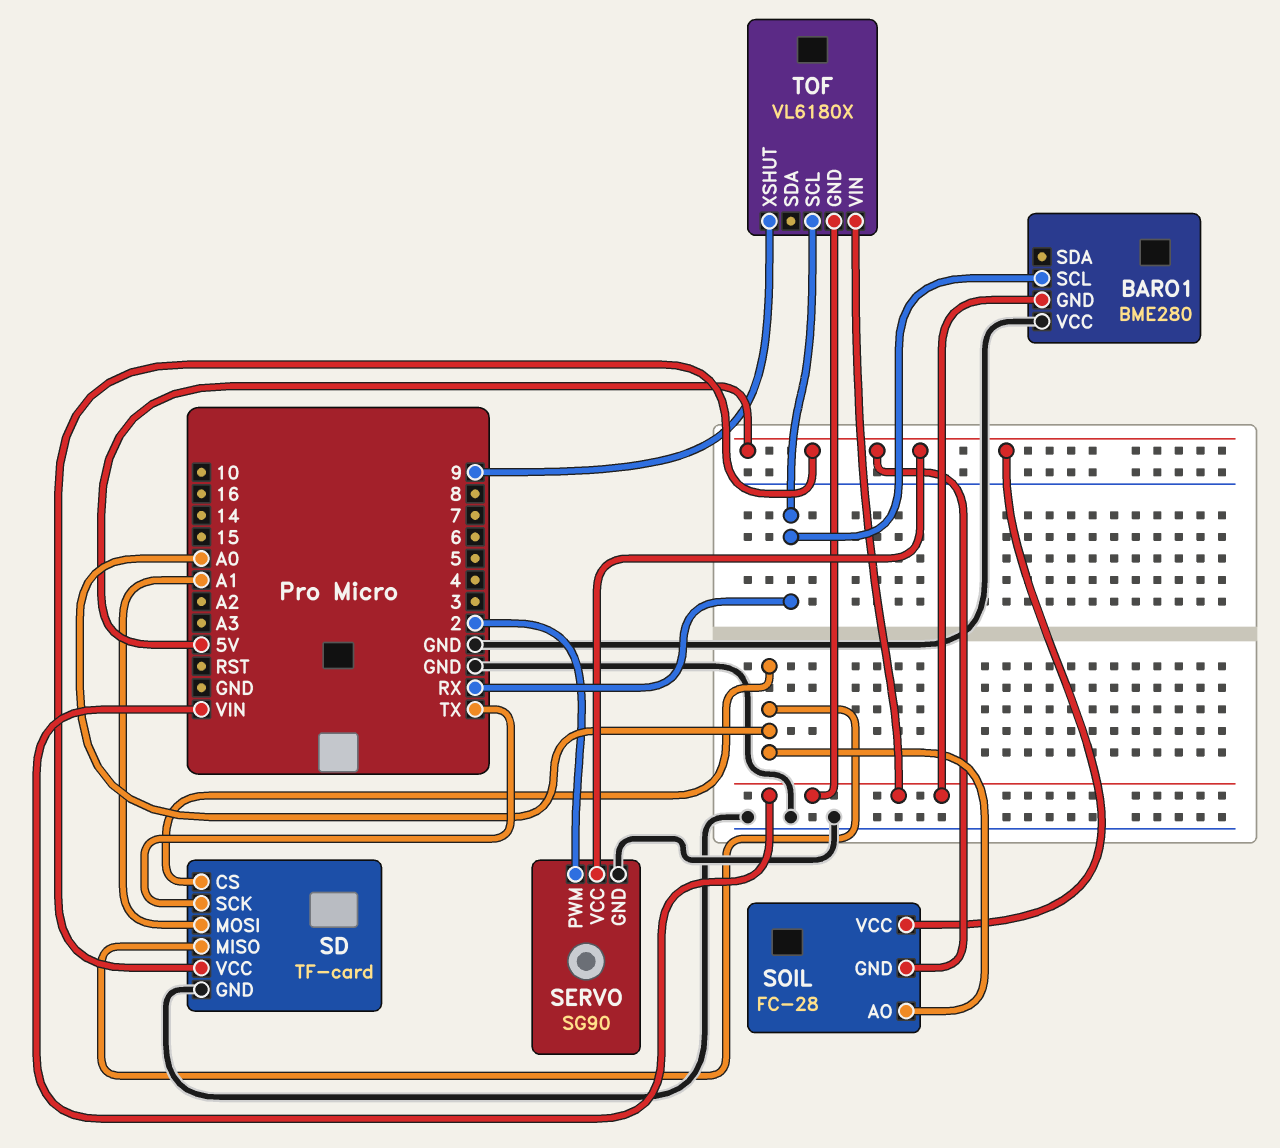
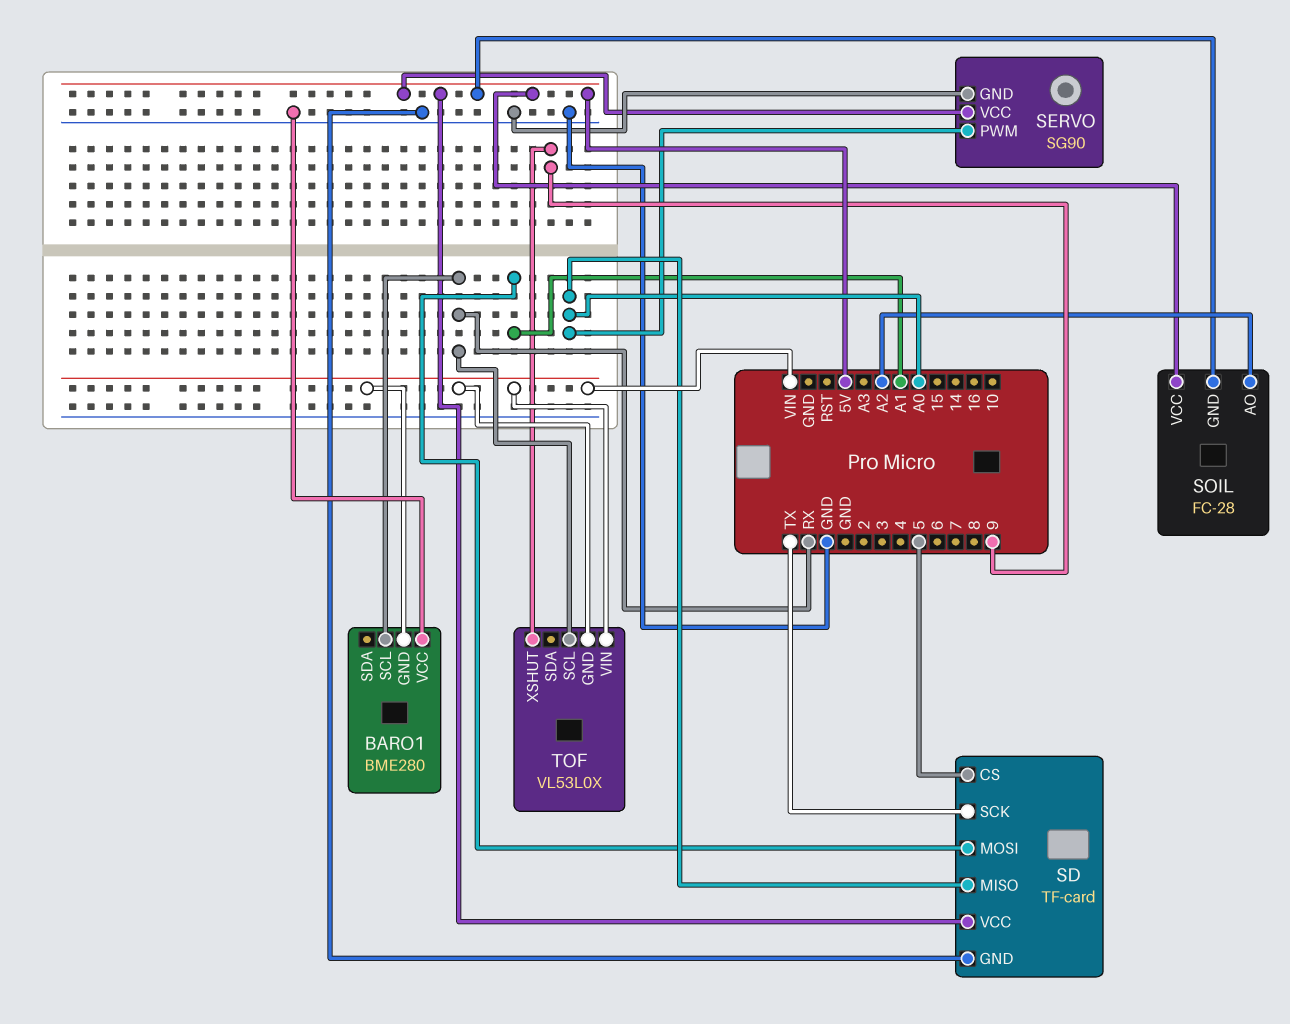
SD pin CS: A0 -> 5
SERVO pin PWM: 2 -> A0
SOIL pin AO: A0 -> A2
TOF: VL6180X -> VL53L0X

